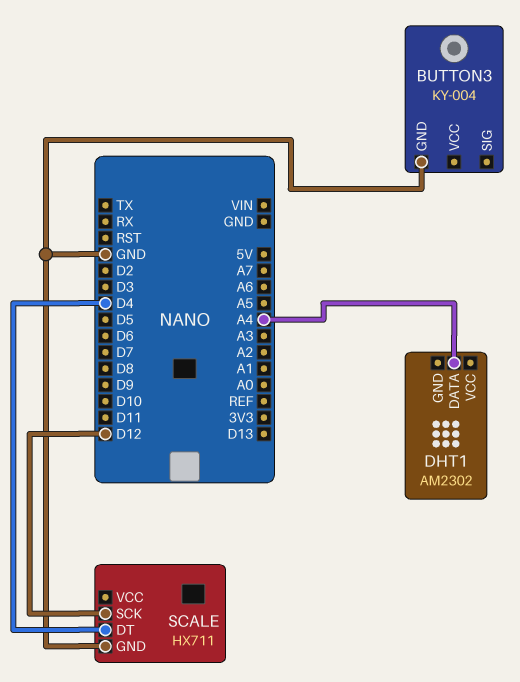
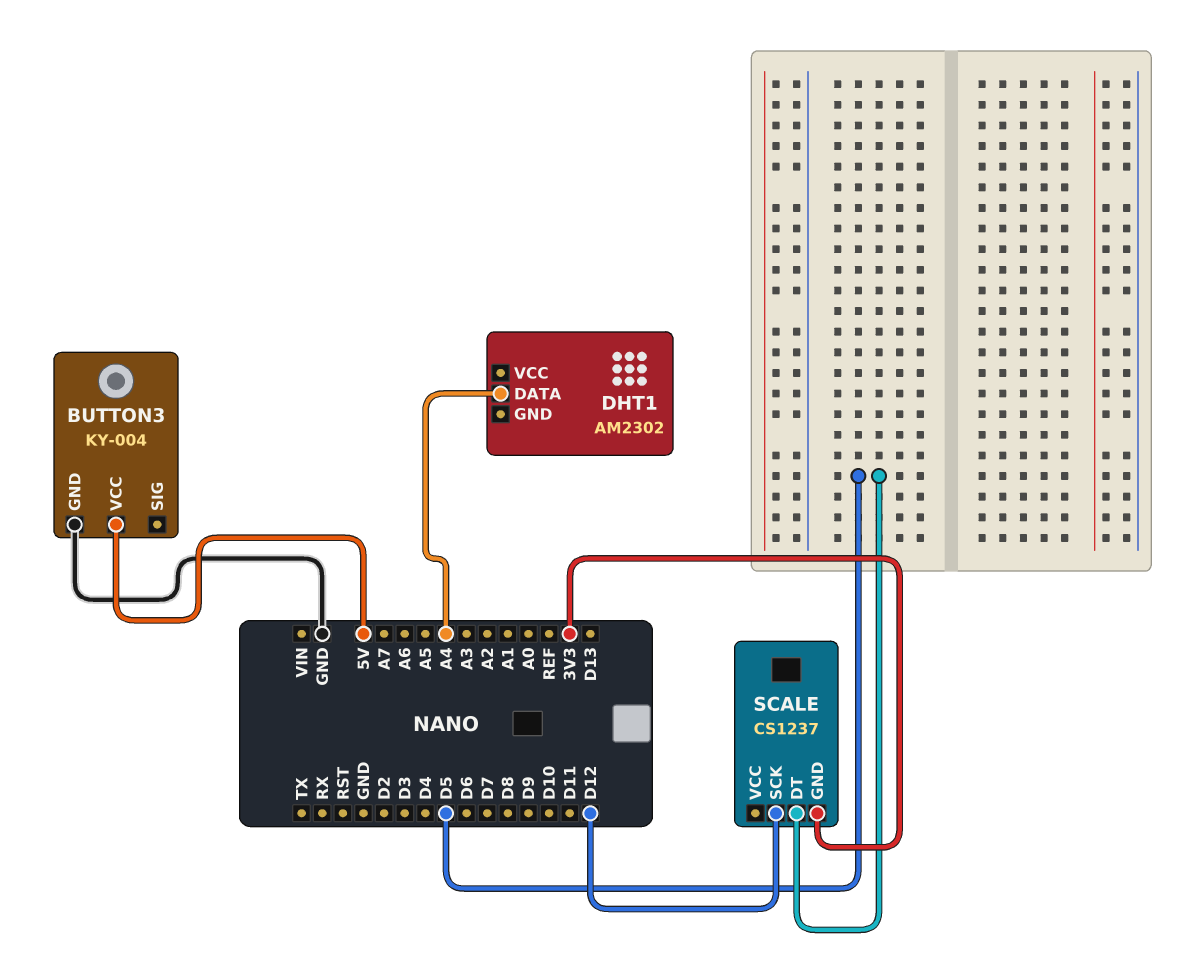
BUTTON3 pin VCC: none -> 5V
SCALE: HX711 -> CS1237
SCALE pin DT: D4 -> D5
SCALE pin GND: GND -> 3V3

